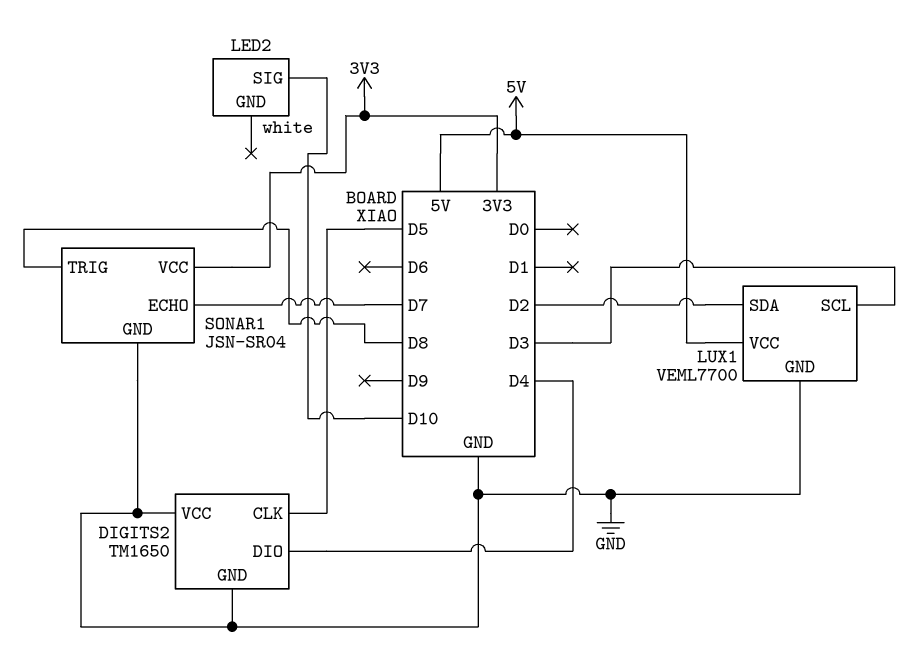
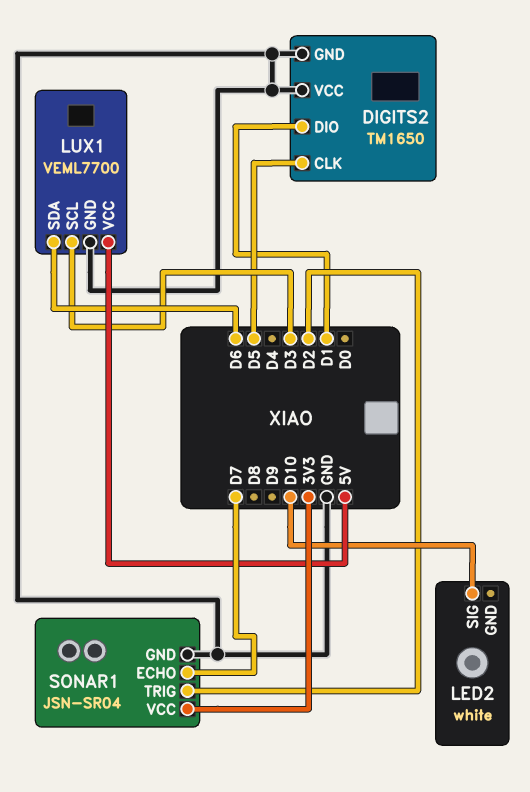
DIGITS2 pin DIO: D4 -> D1
LUX1 pin SDA: D2 -> D6
SONAR1 pin TRIG: D8 -> D2

